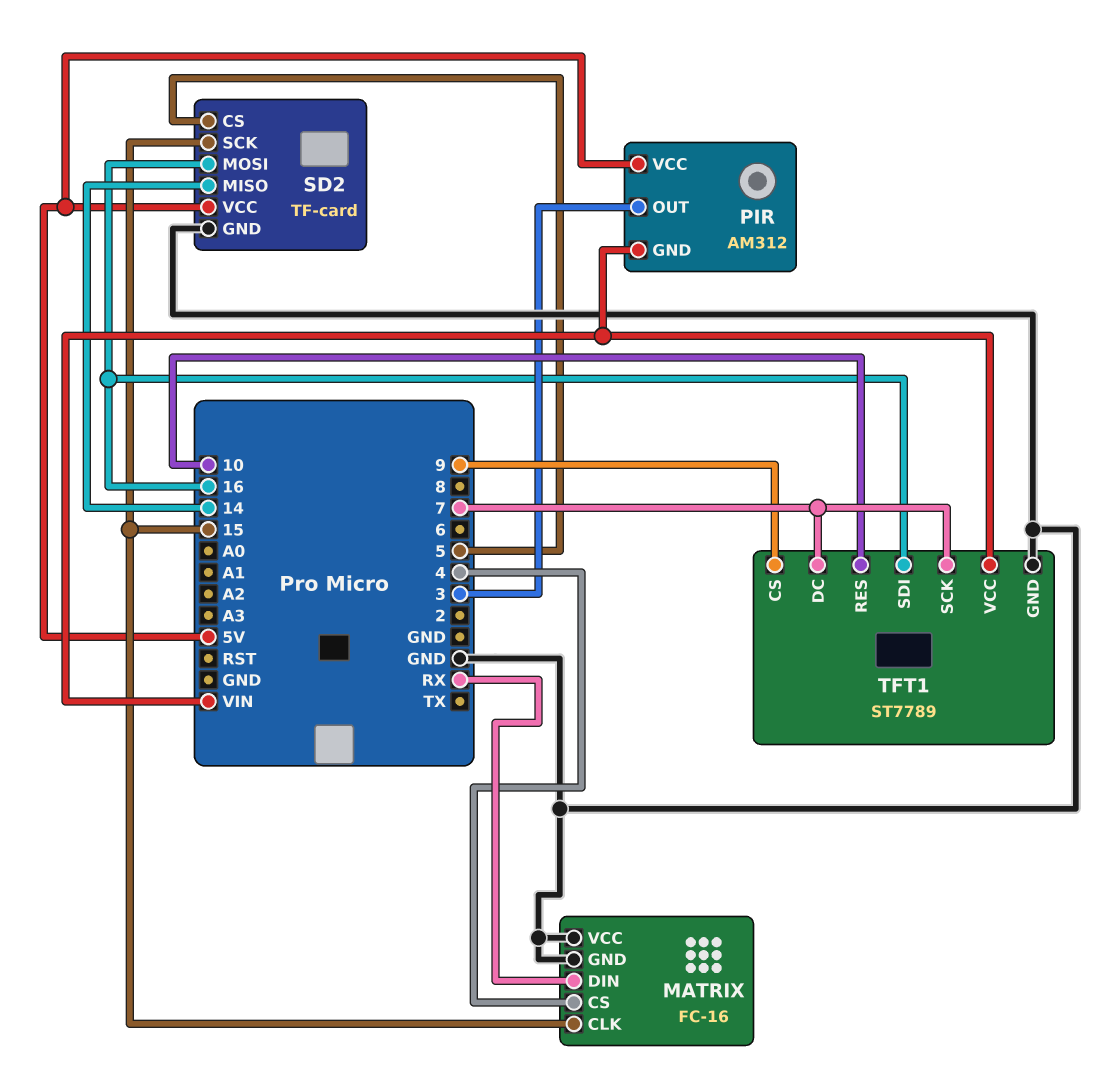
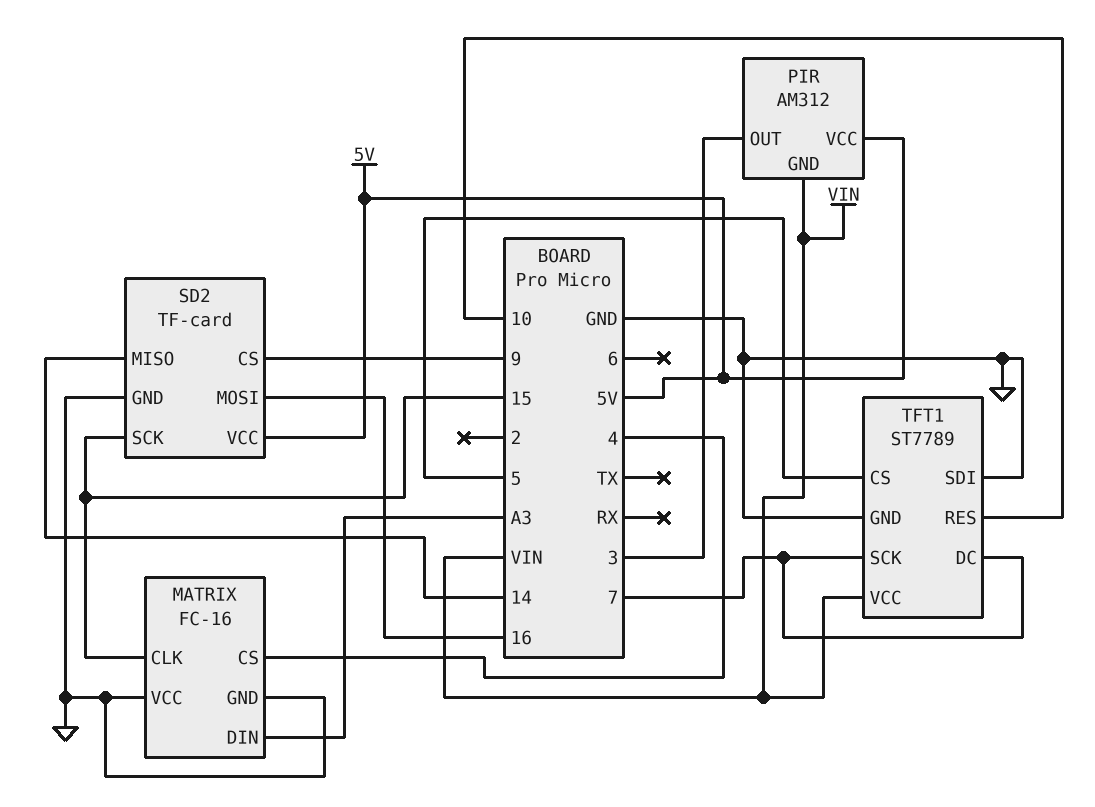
MATRIX pin DIN: RX -> A3
SD2 pin CS: 5 -> 9
TFT1 pin CS: 9 -> 5
TFT1 pin SDI: 16 -> GND

